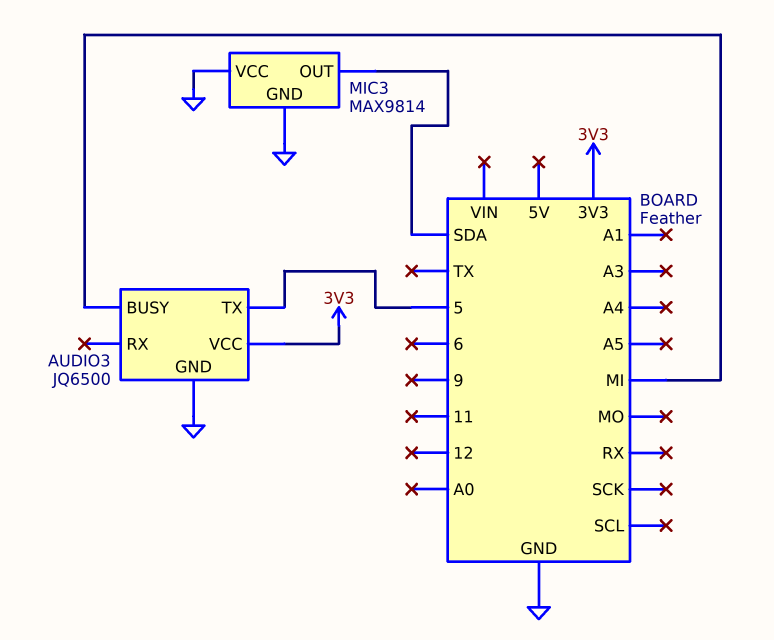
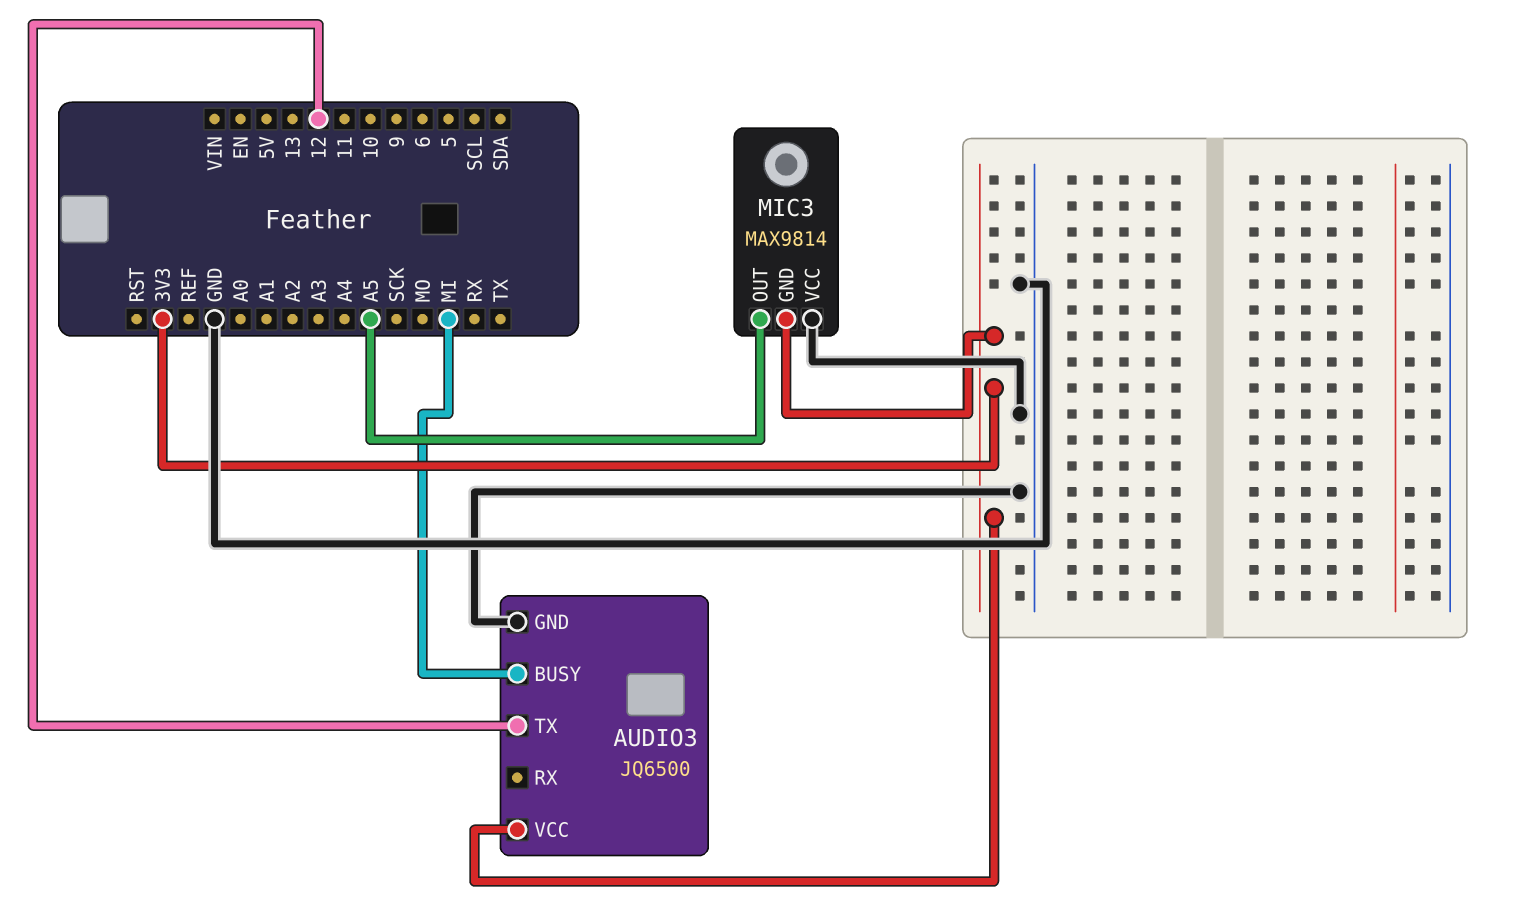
AUDIO3 pin TX: 5 -> 12
MIC3 pin GND: GND -> 3V3
MIC3 pin OUT: SDA -> A5

